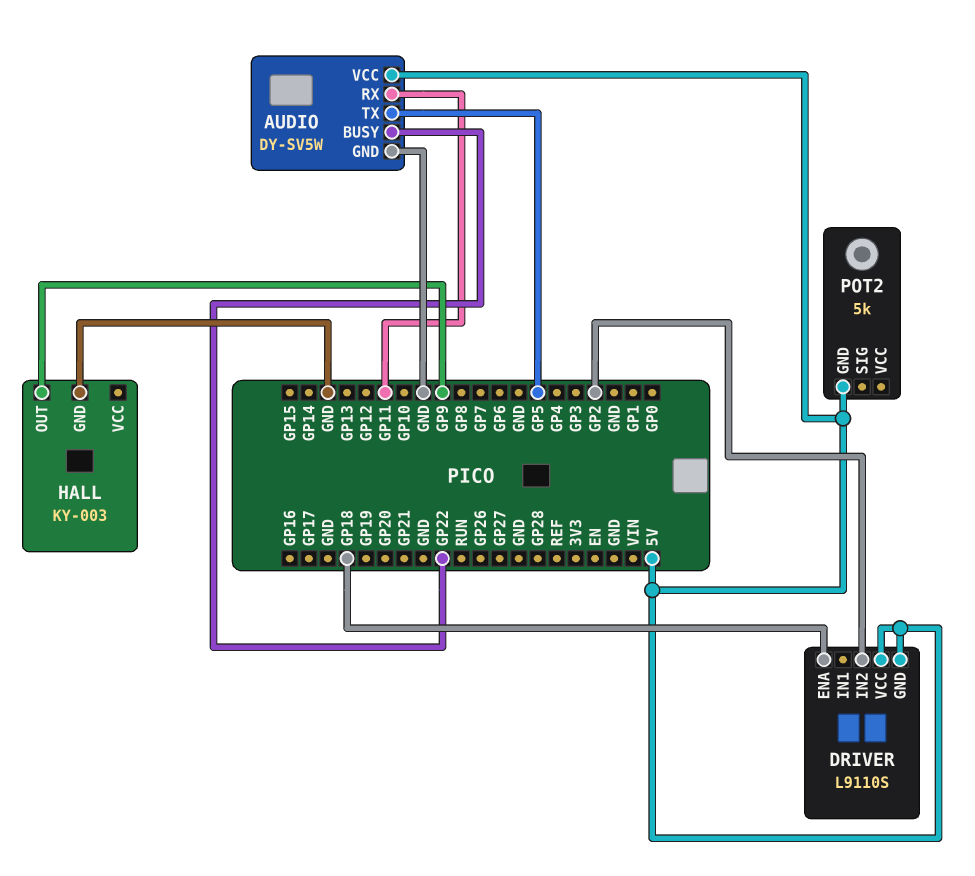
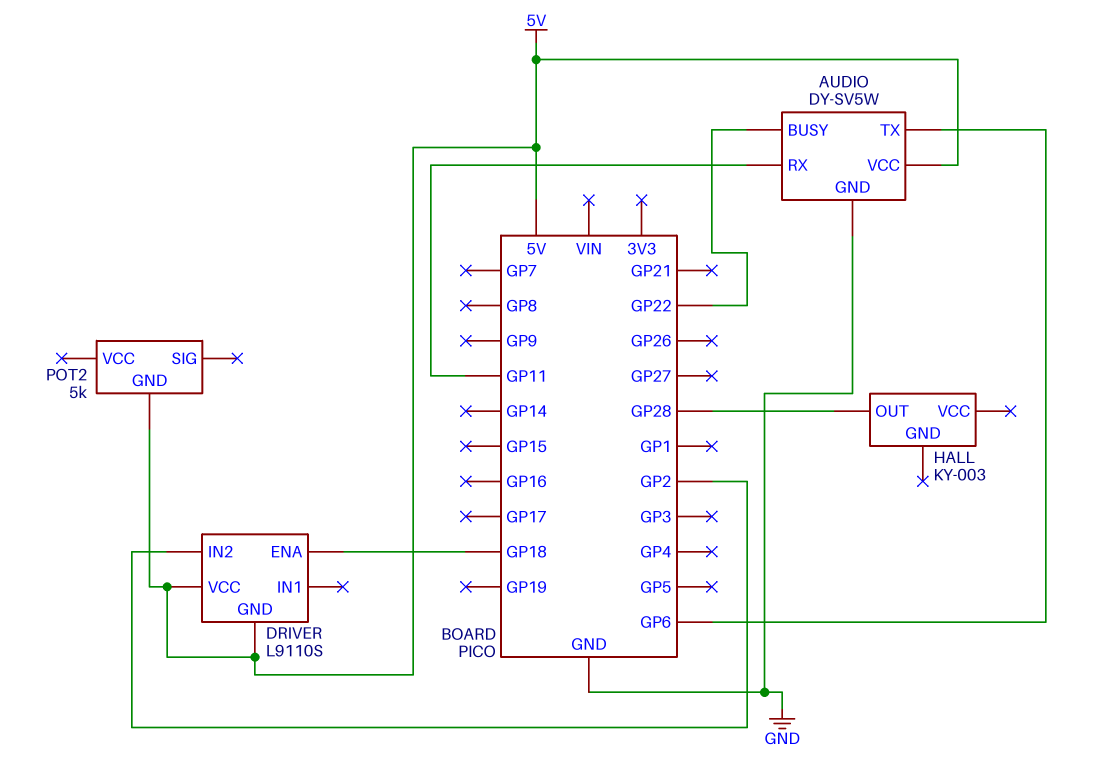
AUDIO pin TX: GP5 -> GP6
HALL pin GND: GND -> none
HALL pin OUT: GP9 -> GP28

